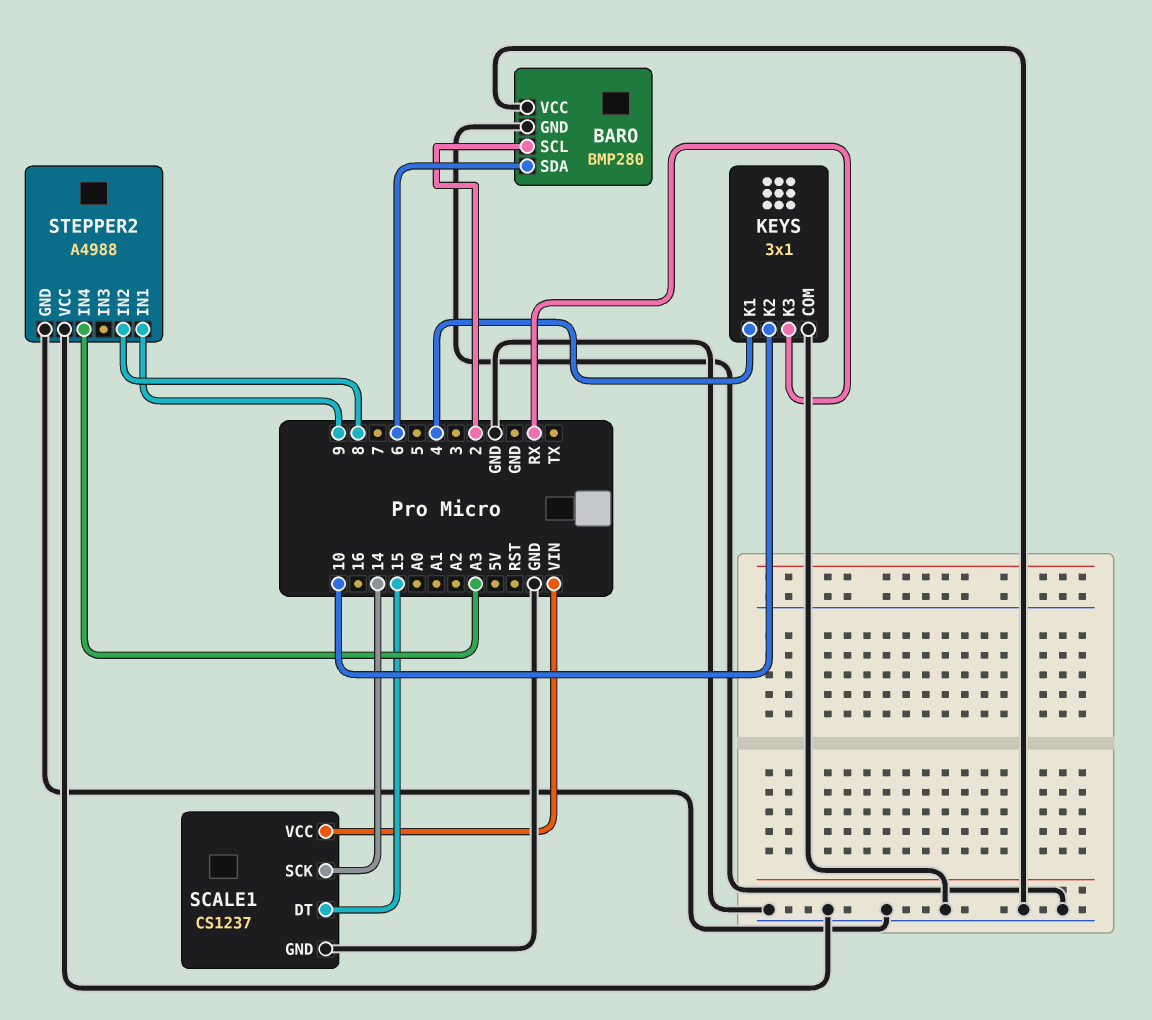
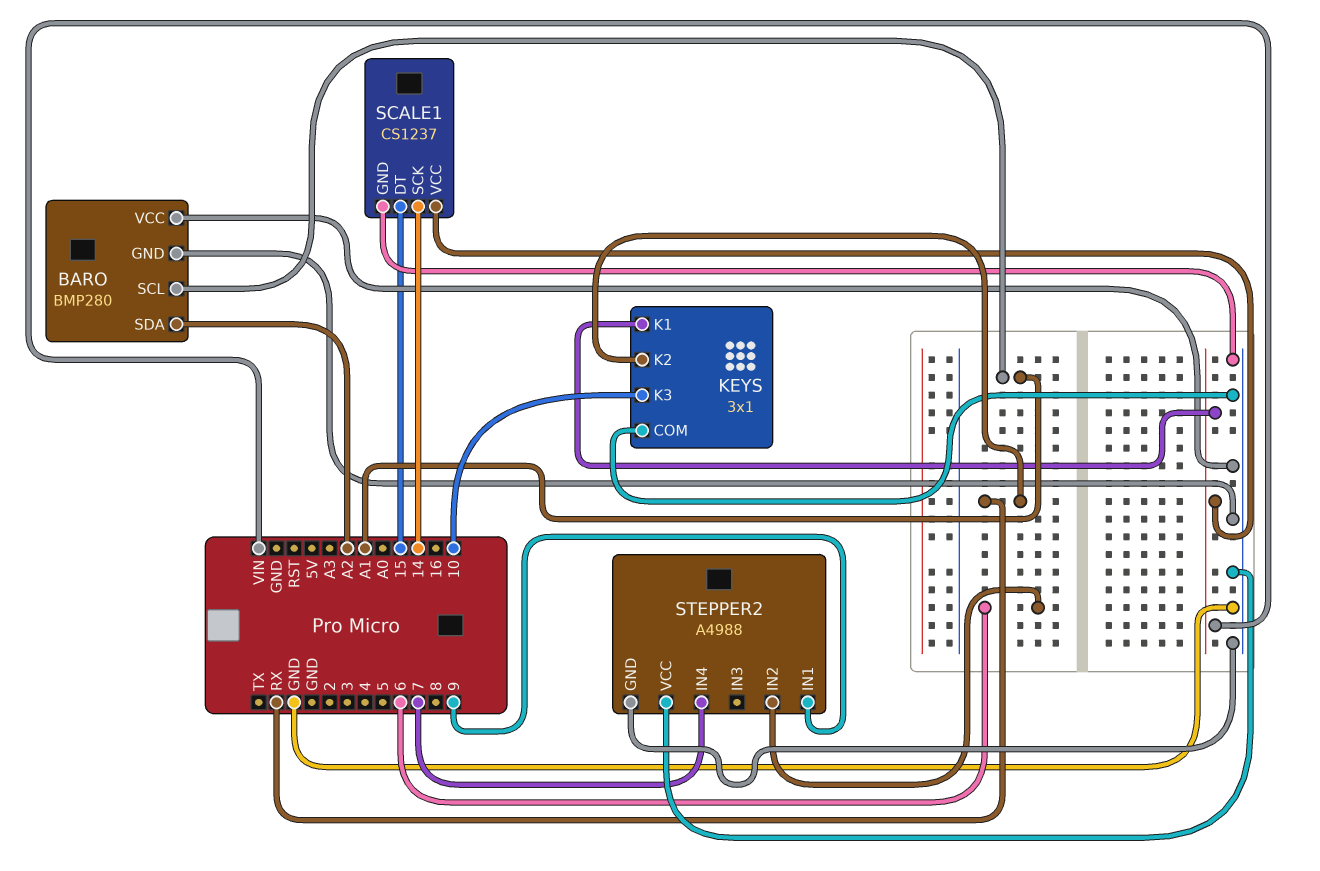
BARO pin SCL: 2 -> A1
BARO pin SDA: 6 -> A2
KEYS pin K1: 4 -> VIN
KEYS pin K2: 10 -> RX
KEYS pin K3: RX -> 10
STEPPER2 pin IN2: 8 -> 6
STEPPER2 pin IN4: A3 -> 7

